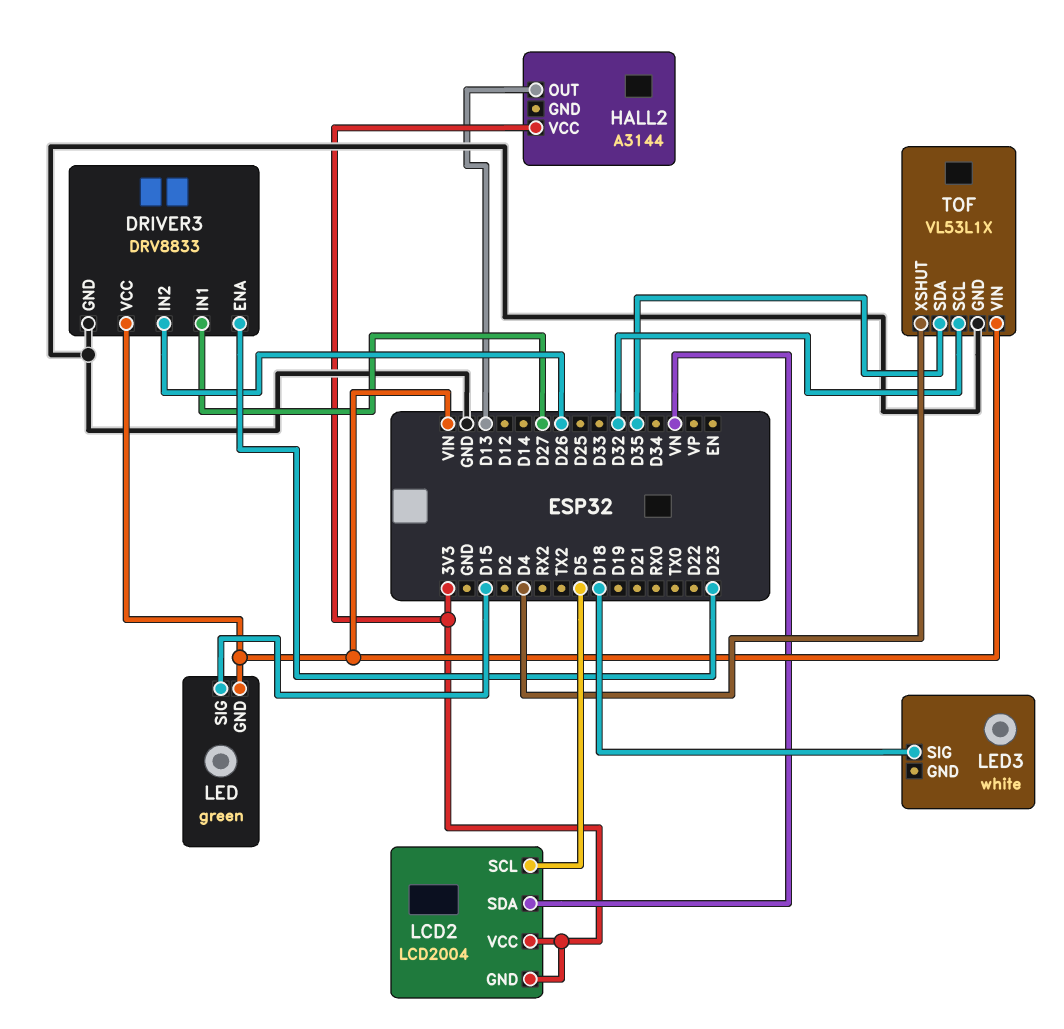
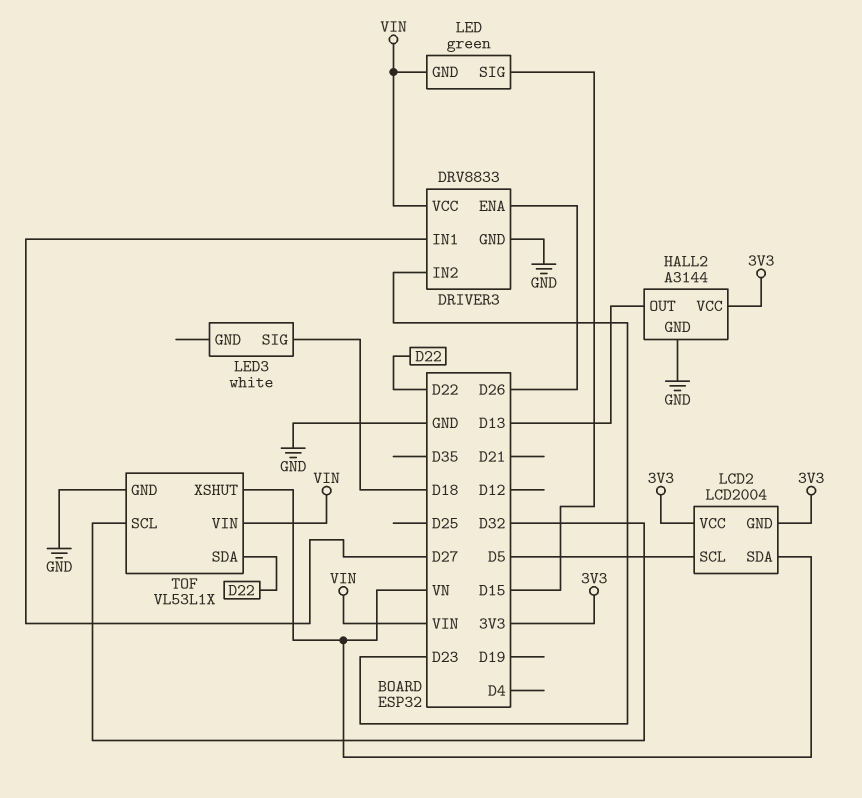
DRIVER3 pin ENA: D23 -> D26
DRIVER3 pin IN2: D26 -> D23
HALL2 pin GND: none -> GND
TOF pin SDA: D35 -> D22
TOF pin XSHUT: D4 -> VN

